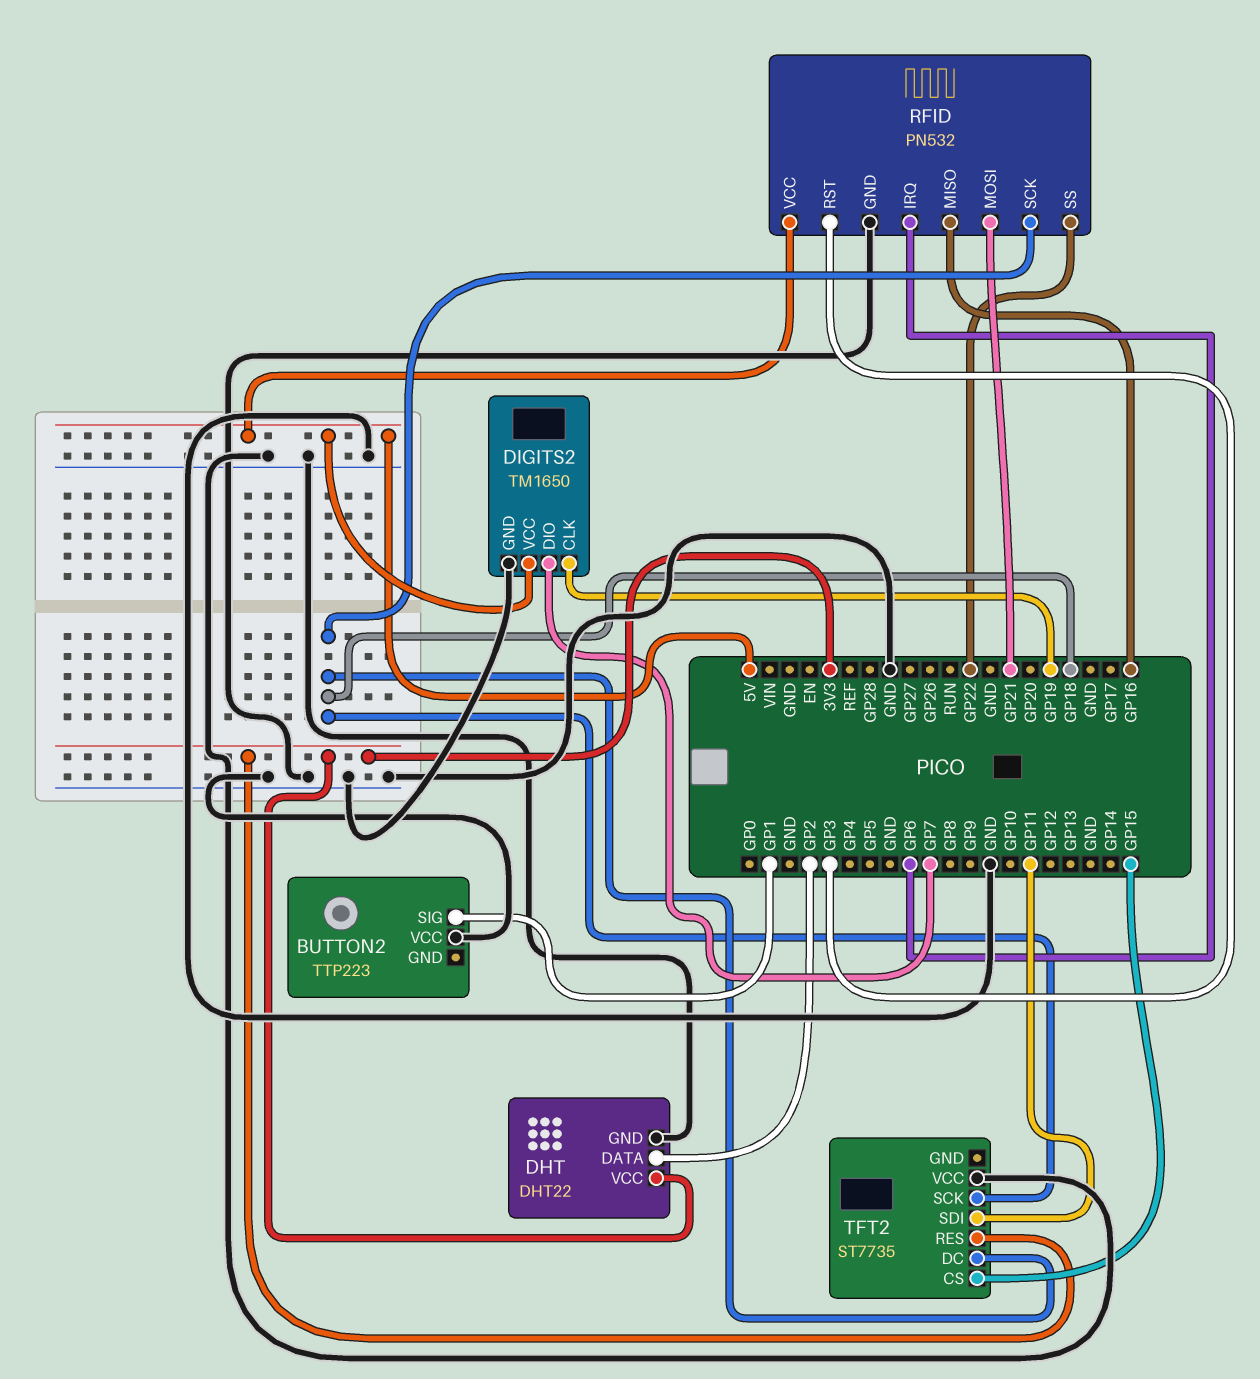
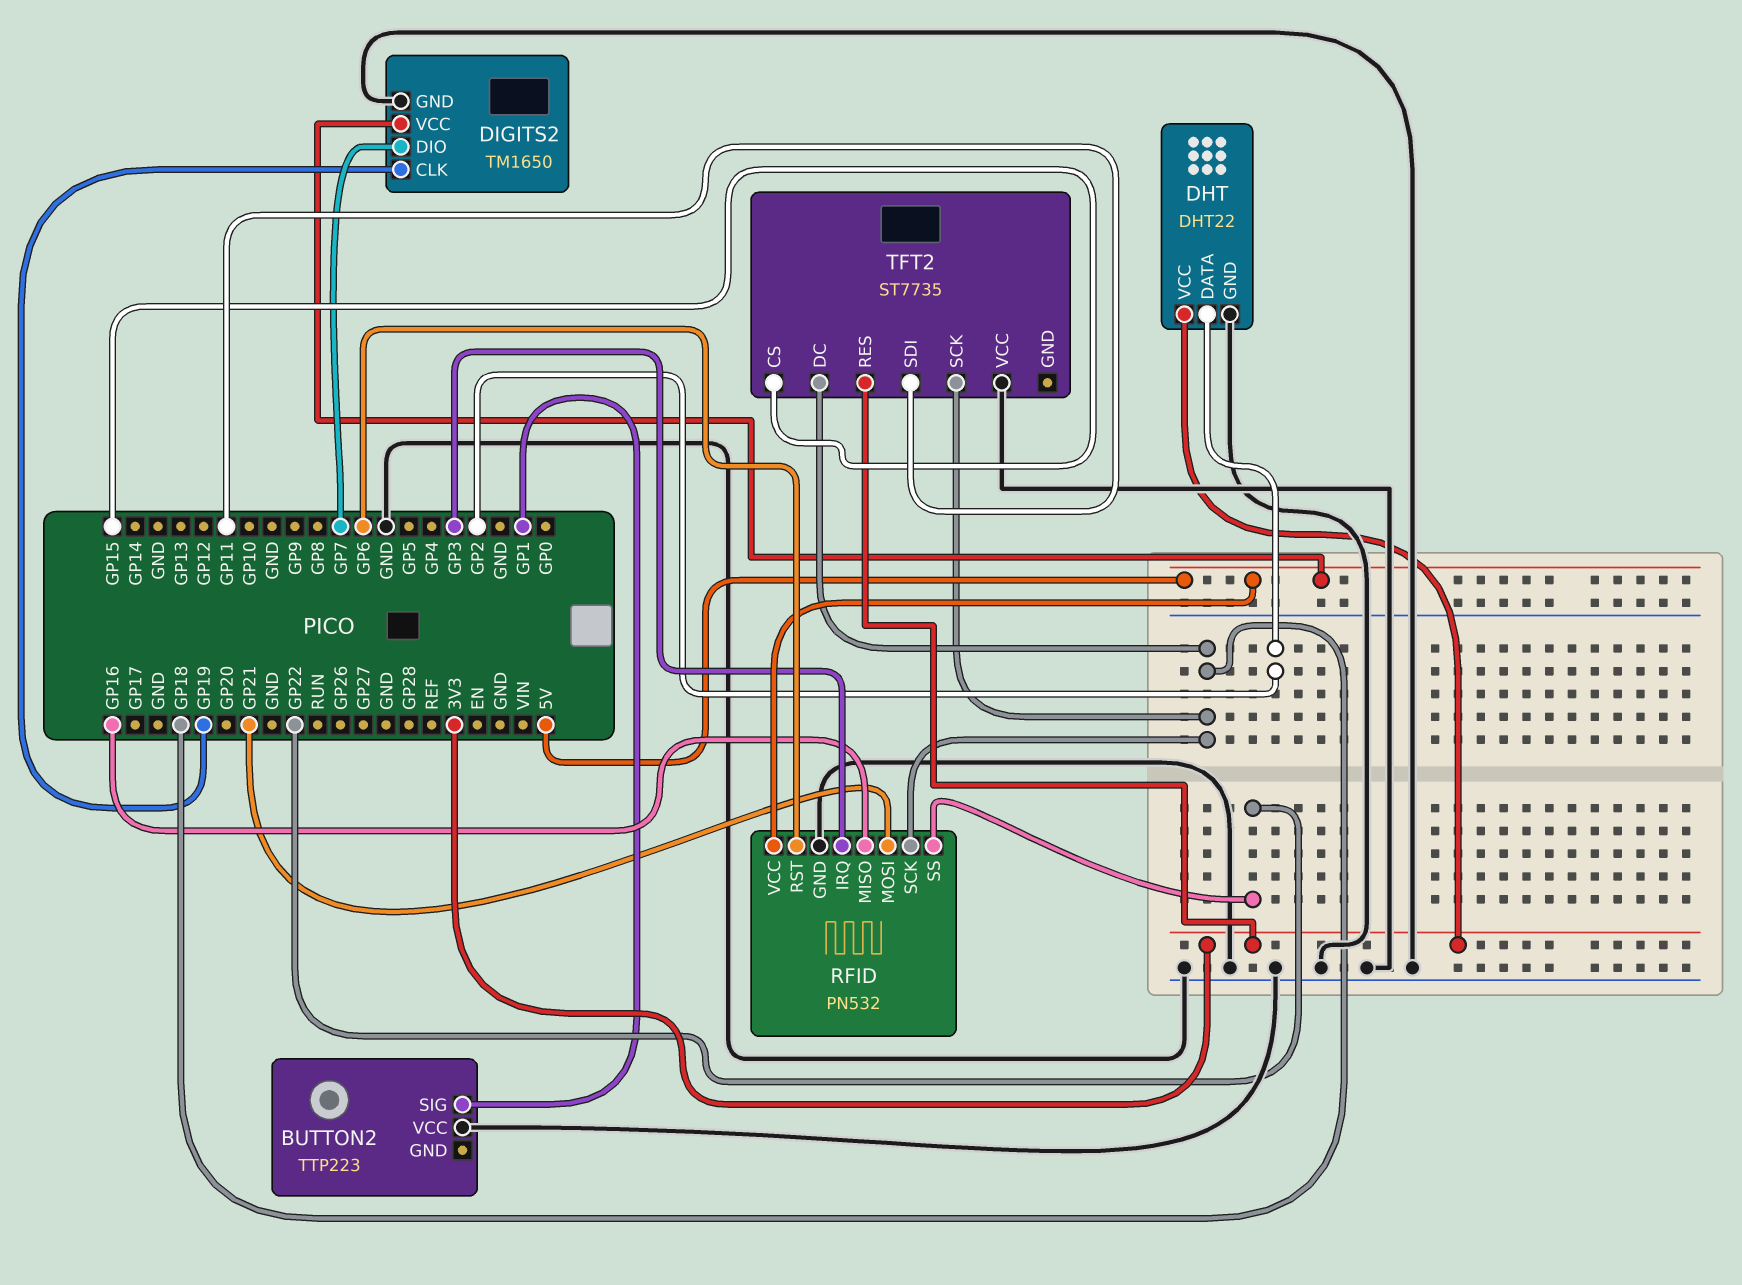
RFID pin IRQ: GP6 -> GP3
RFID pin RST: GP3 -> GP6

